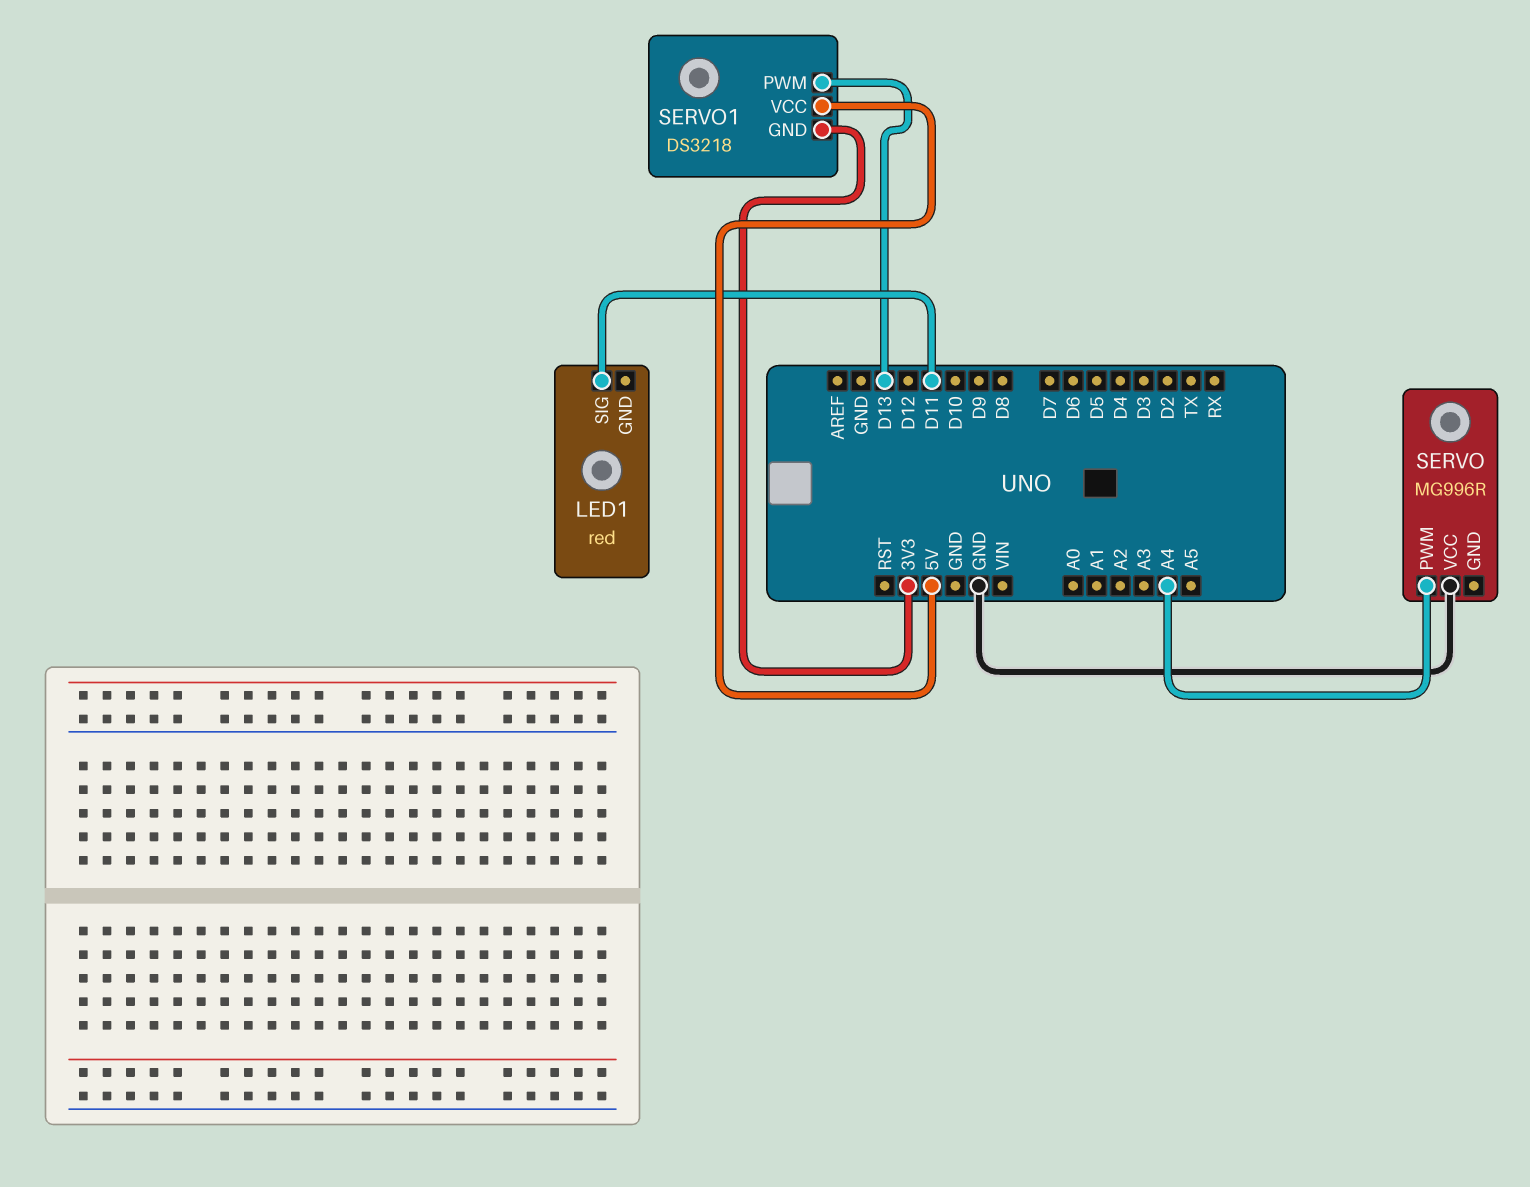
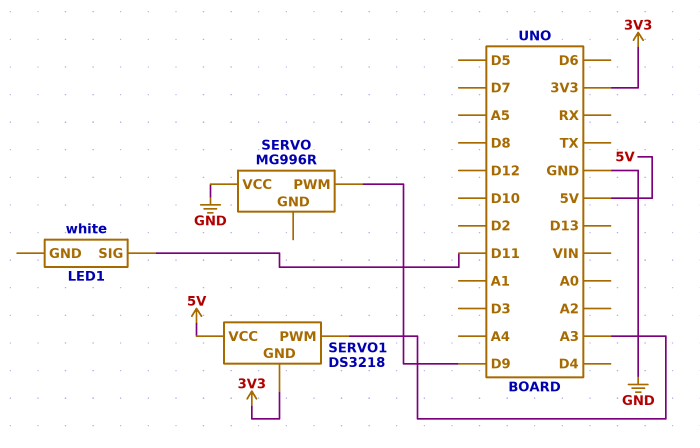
LED1: red -> white
SERVO pin PWM: A4 -> D9
SERVO1 pin PWM: D13 -> A3

